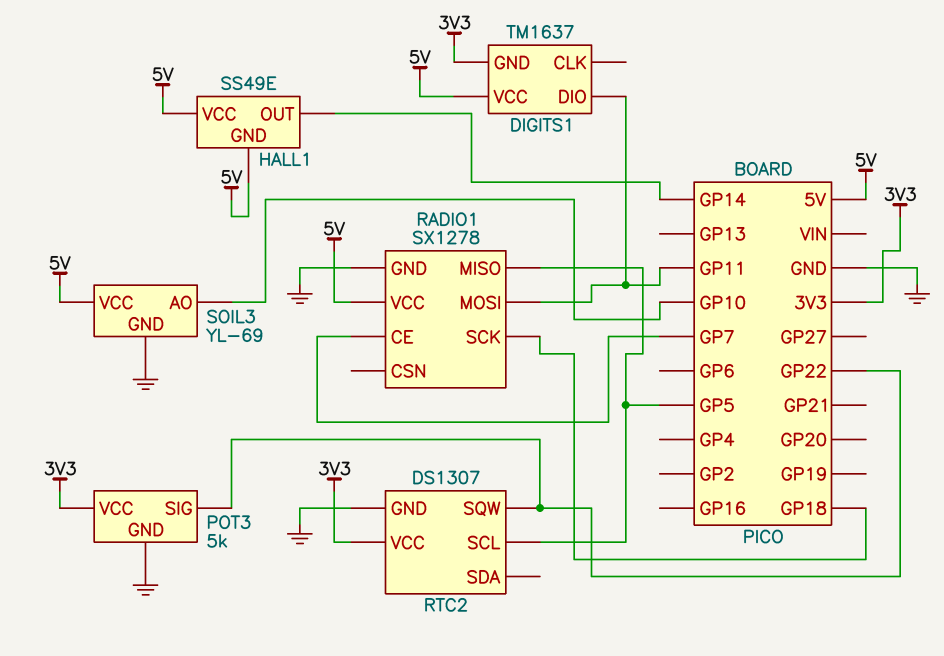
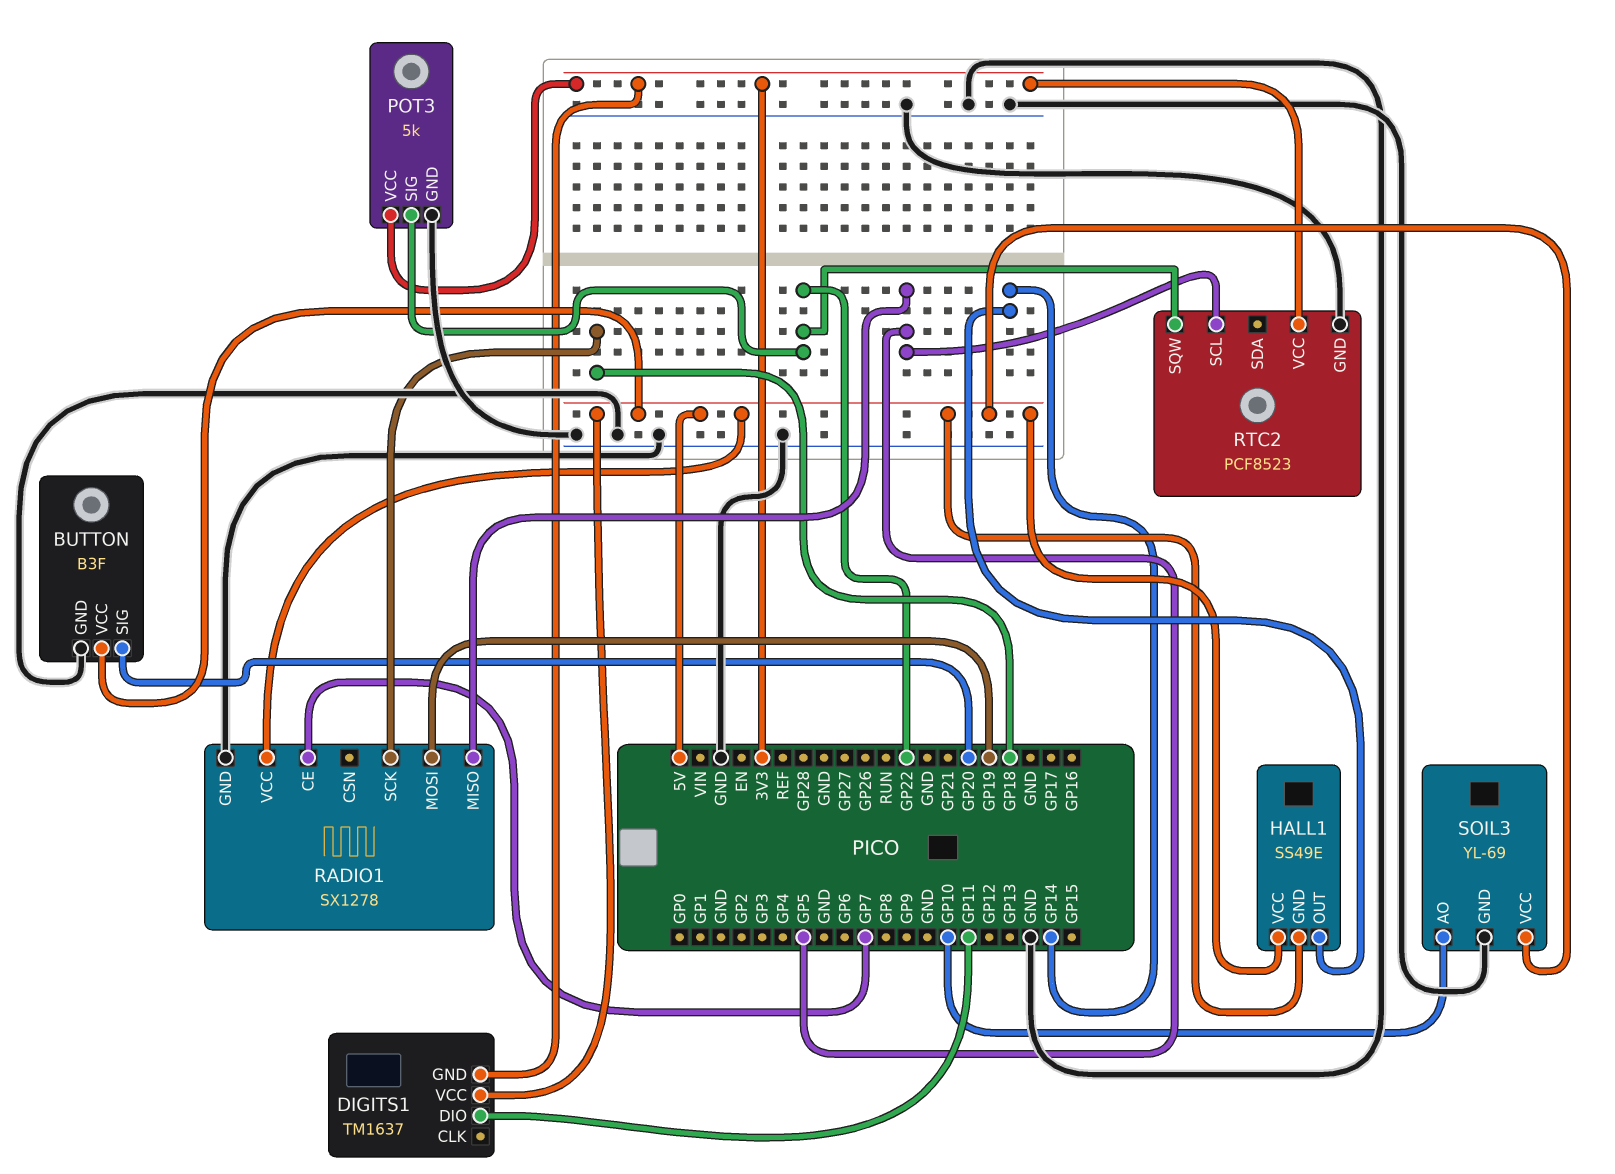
BUTTON: none -> B3F
BUTTON pin GND: none -> GND
BUTTON pin SIG: none -> GP20
BUTTON pin VCC: none -> 5V
RADIO1 pin MOSI: GP11 -> GP19
RTC2: DS1307 -> PCF8523

